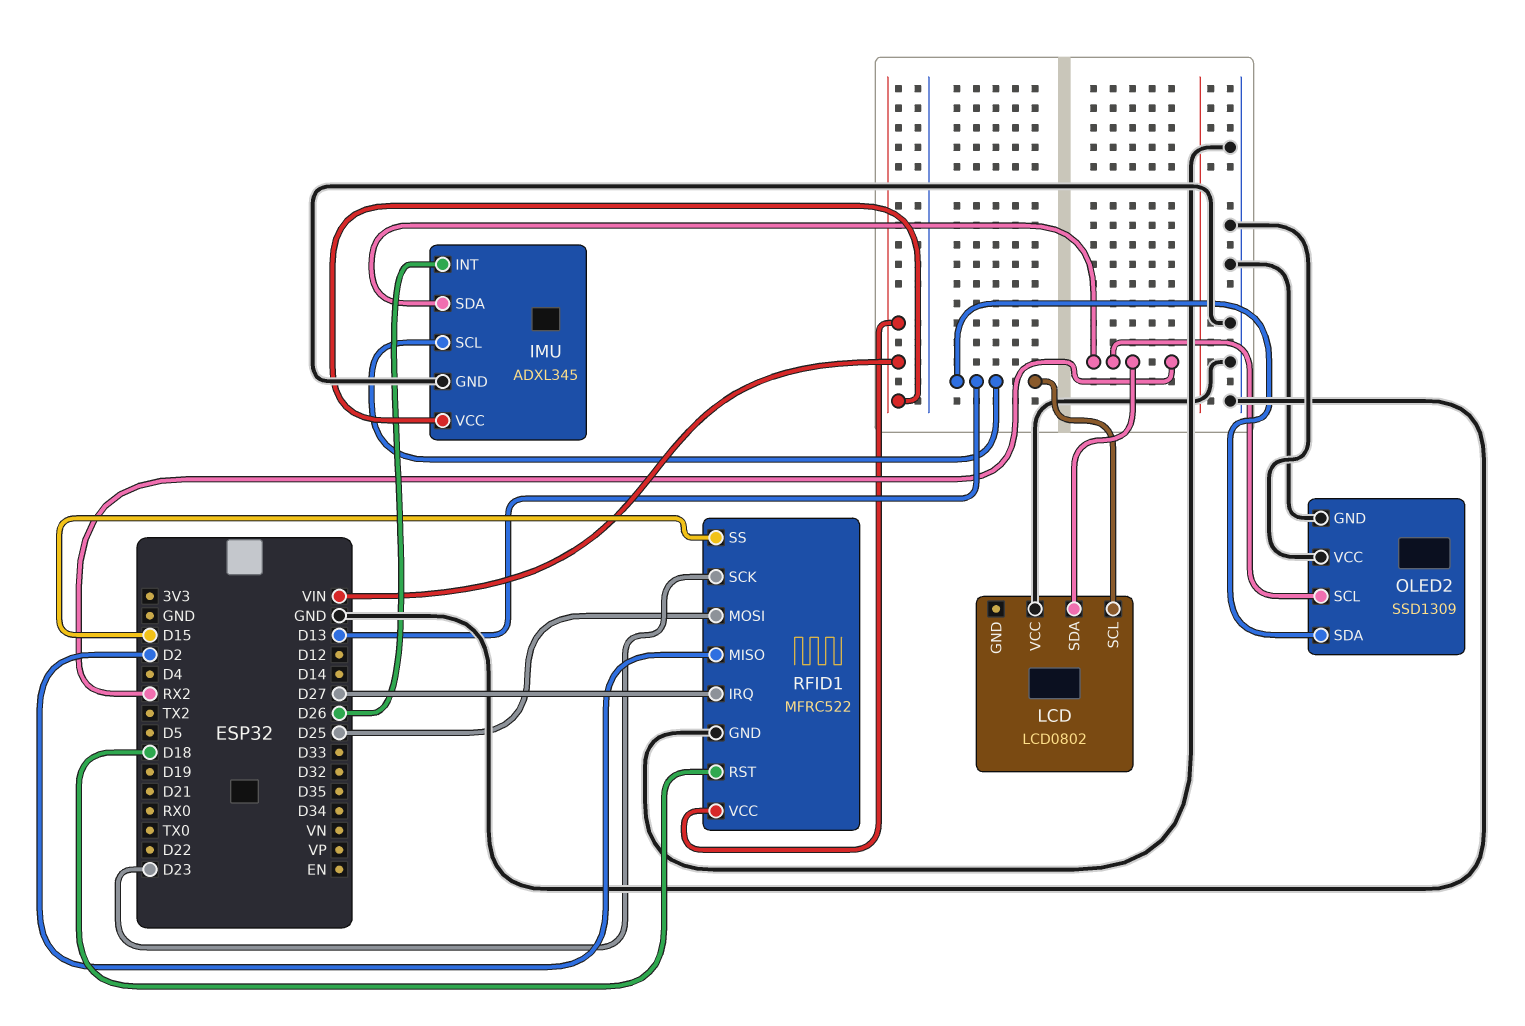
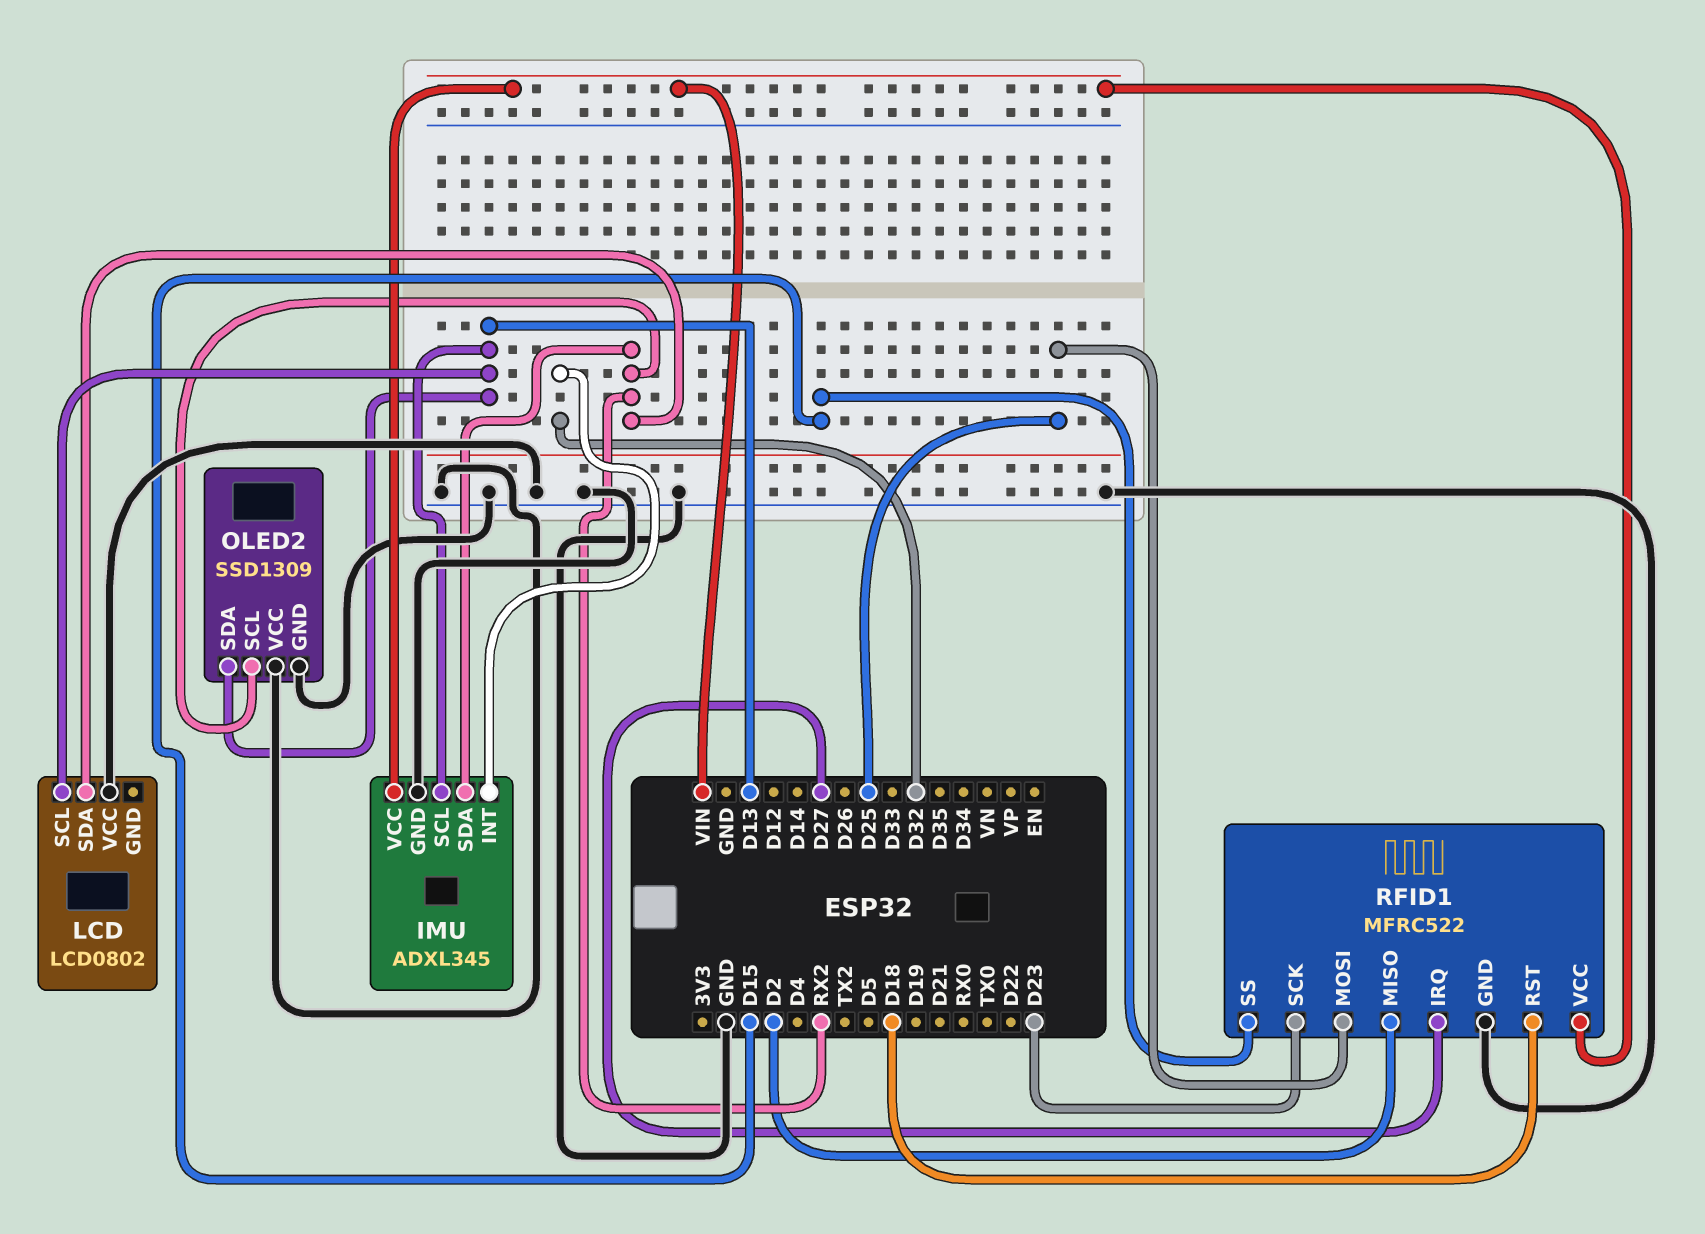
IMU pin INT: D26 -> D32

